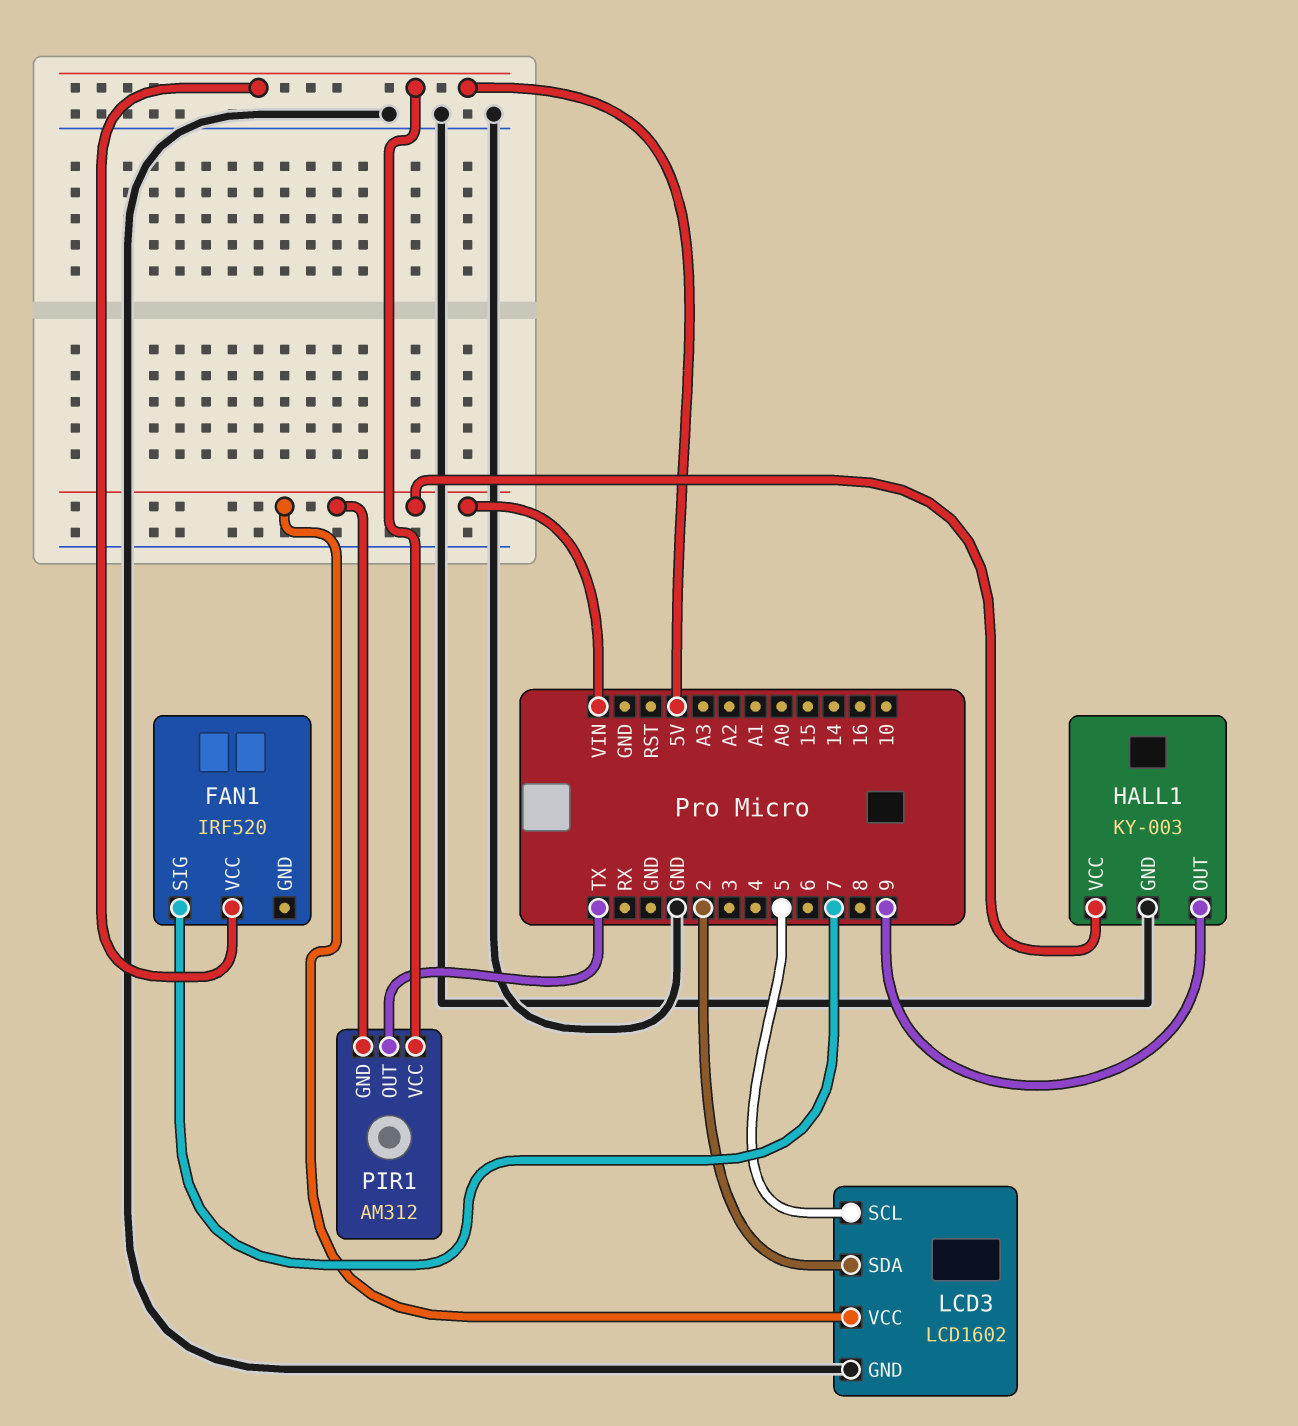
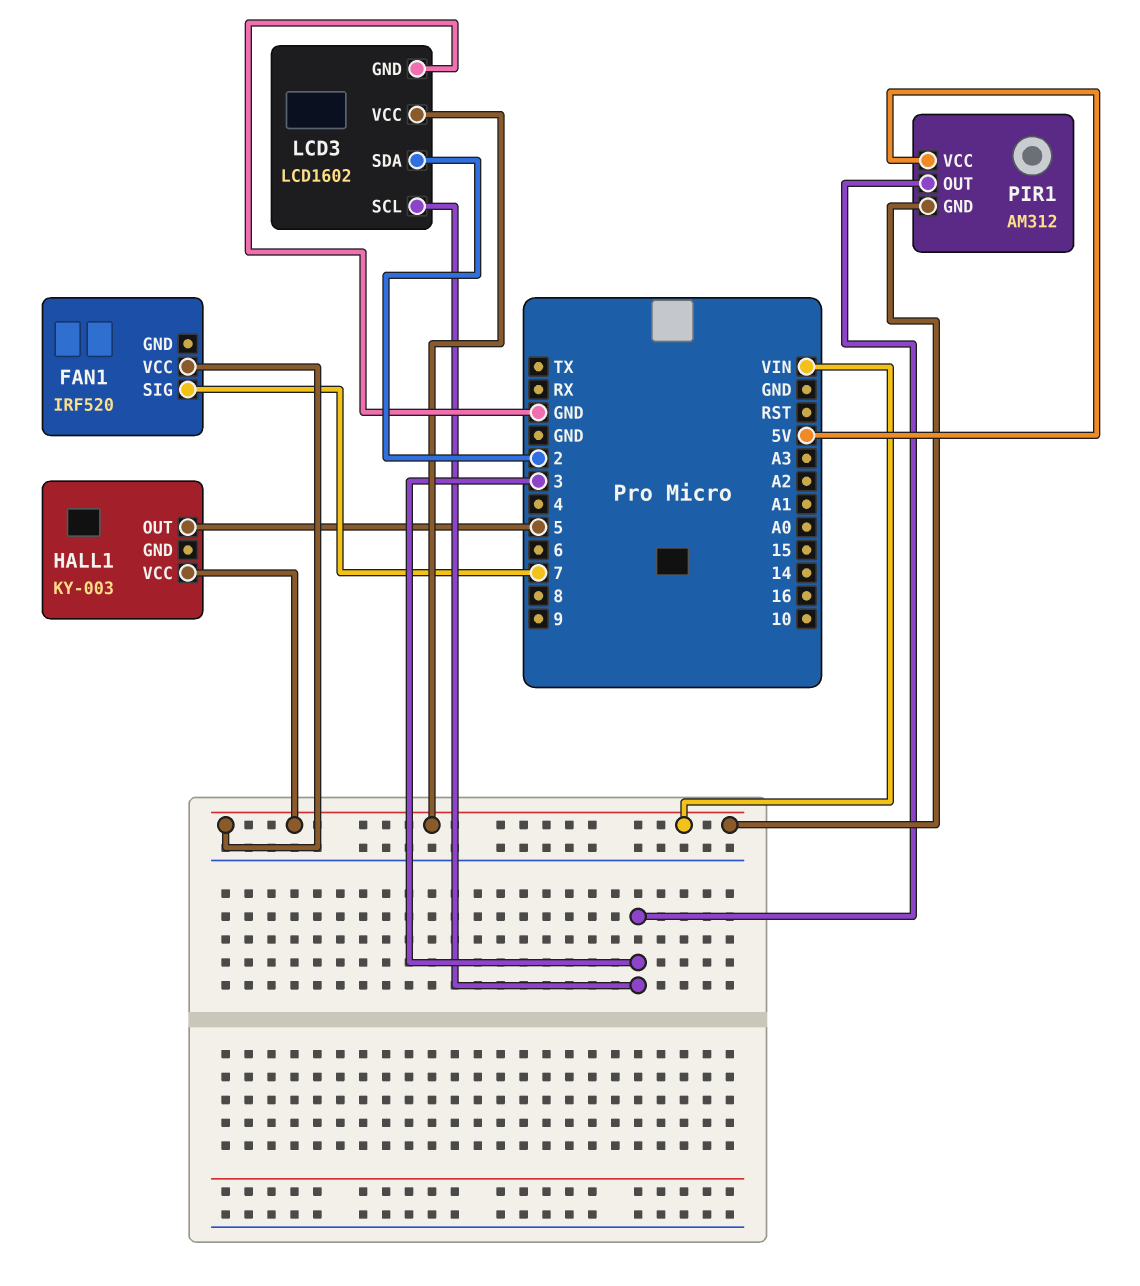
FAN1 pin VCC: 5V -> VIN
HALL1 pin GND: GND -> none
HALL1 pin OUT: 9 -> 5
LCD3 pin SCL: 5 -> 3
PIR1 pin OUT: TX -> 3

